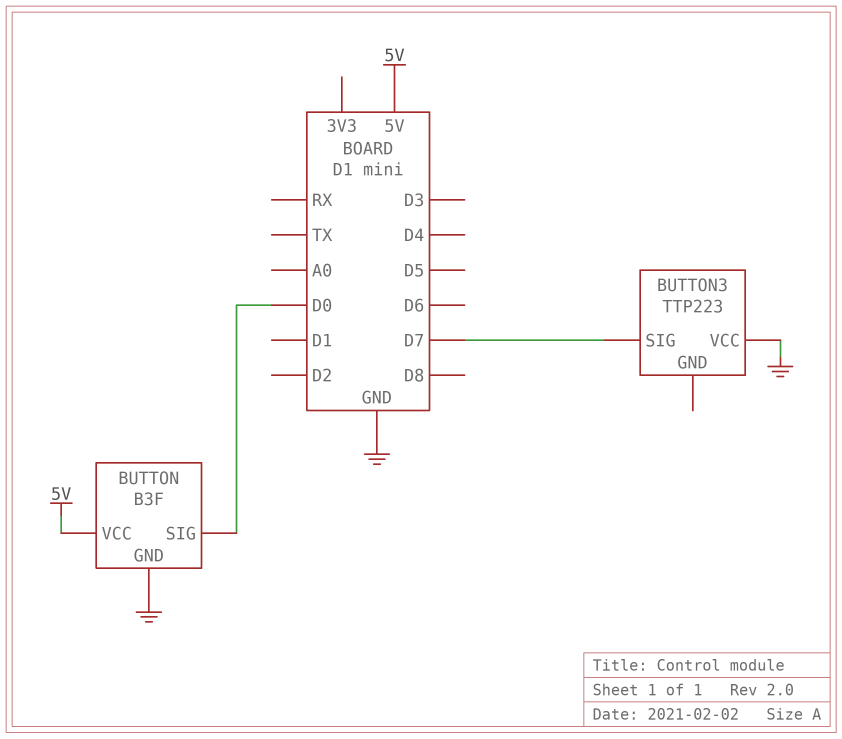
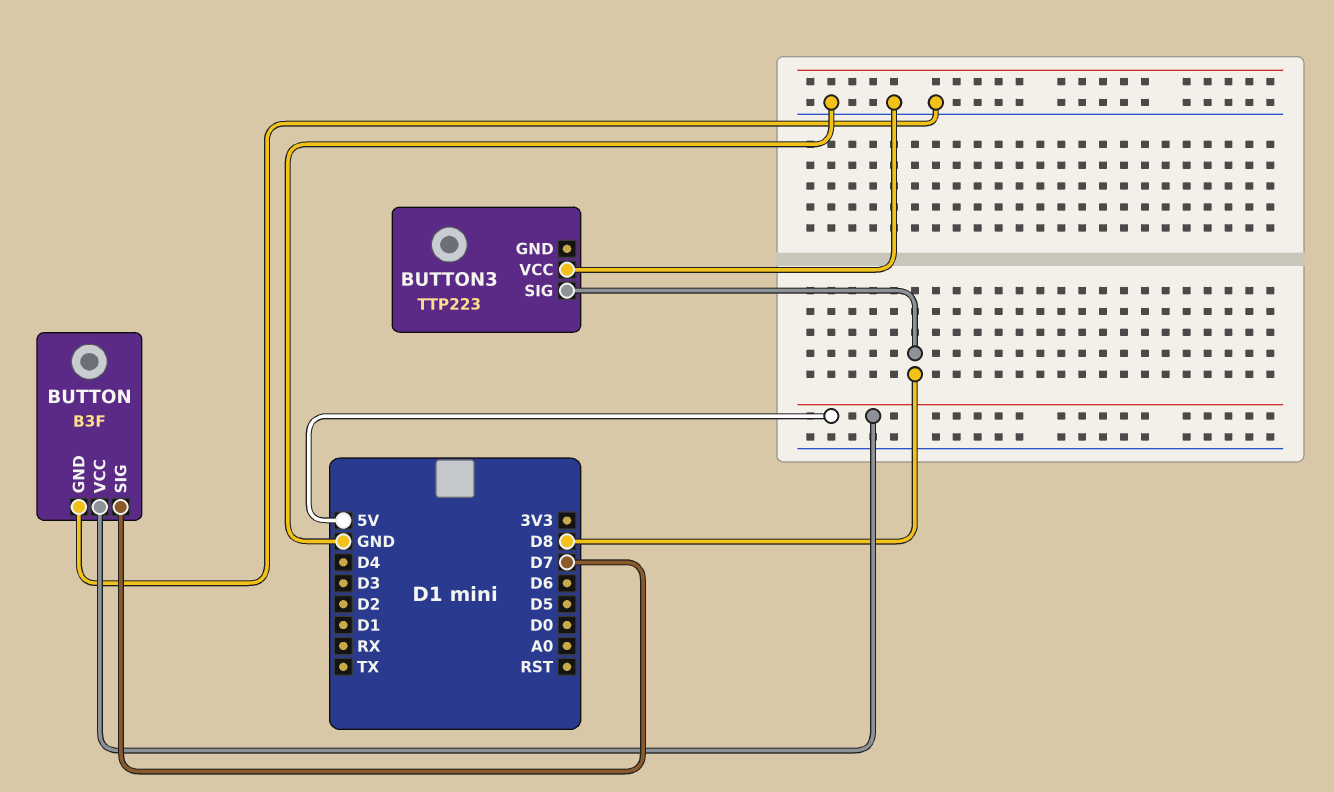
BUTTON pin SIG: D0 -> D7
BUTTON3 pin SIG: D7 -> D8

